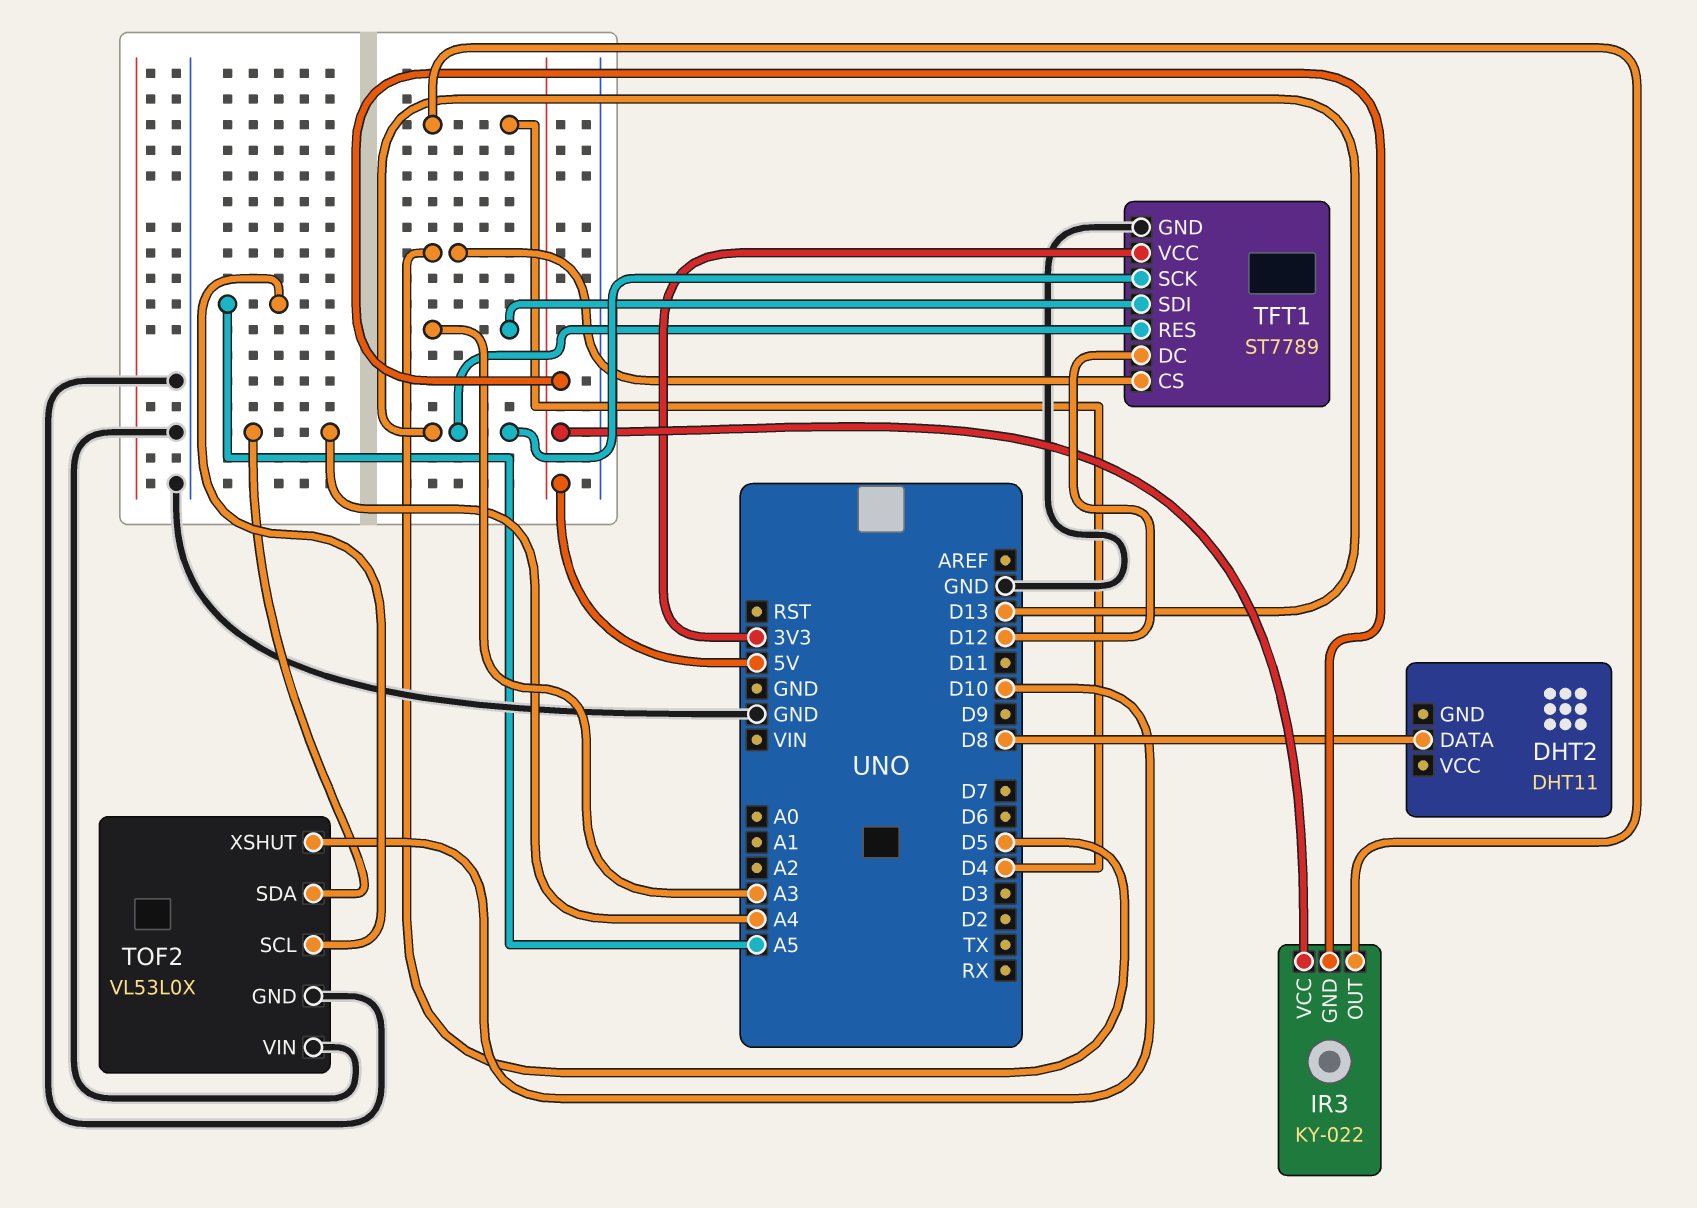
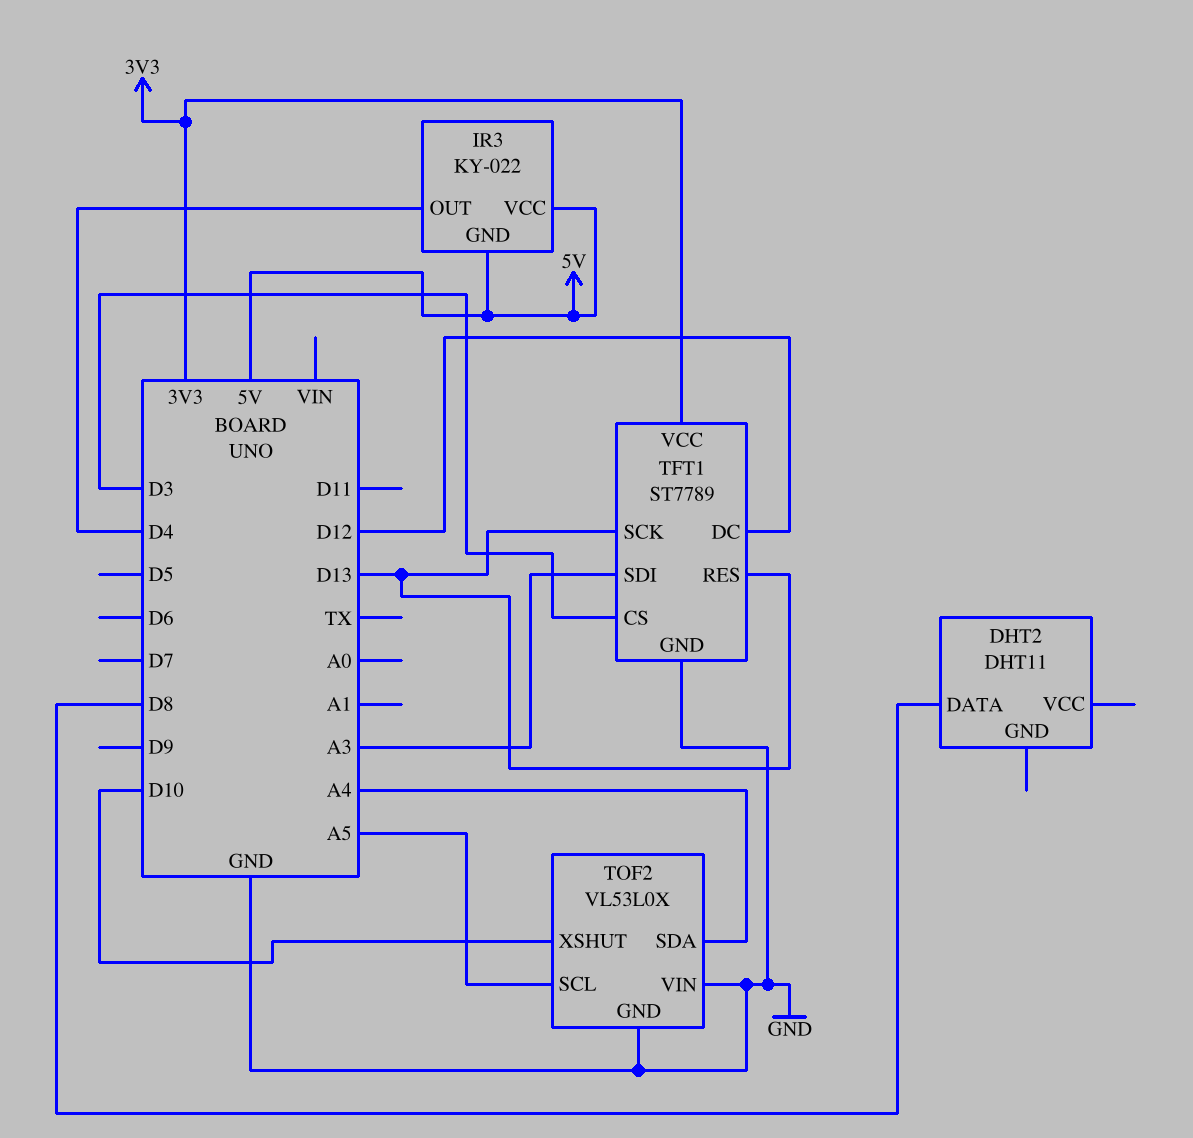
TFT1 pin CS: D5 -> D3

